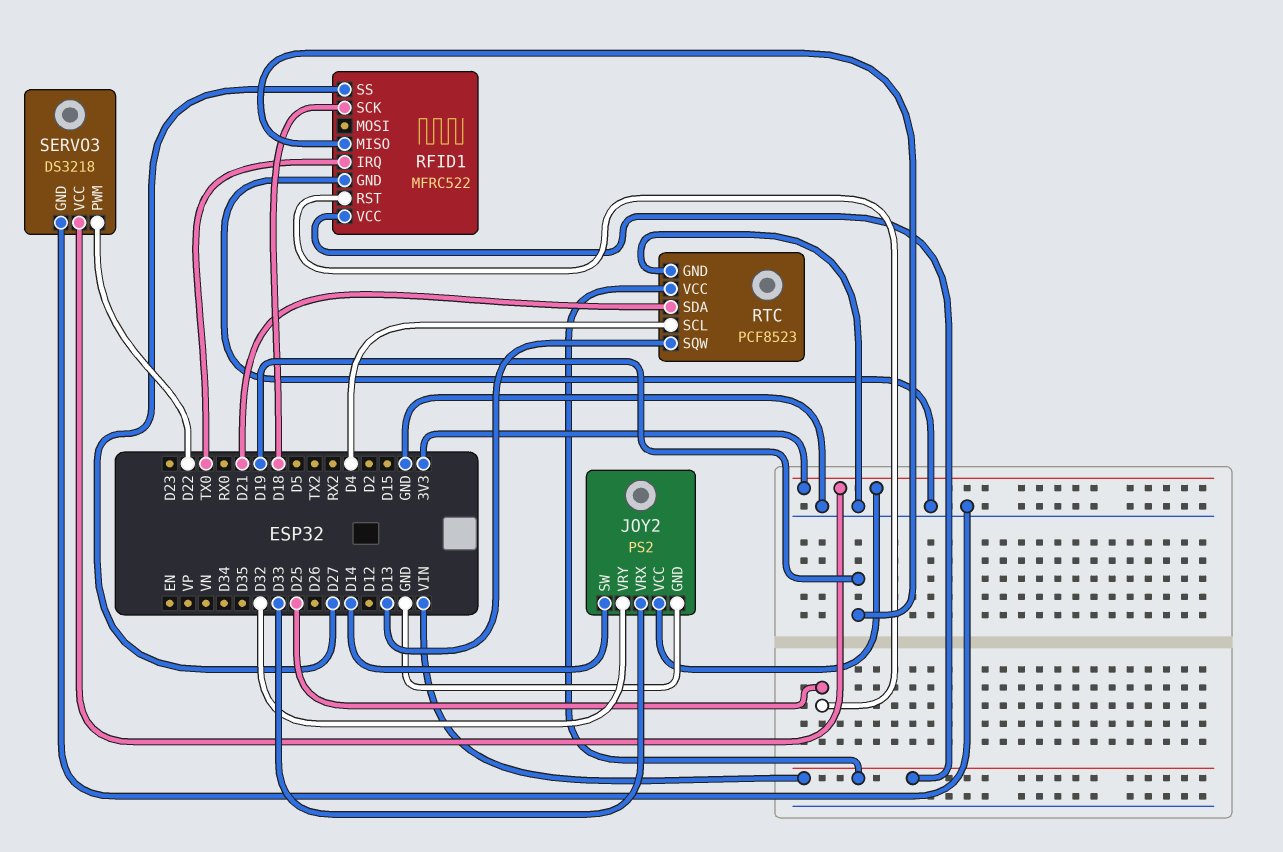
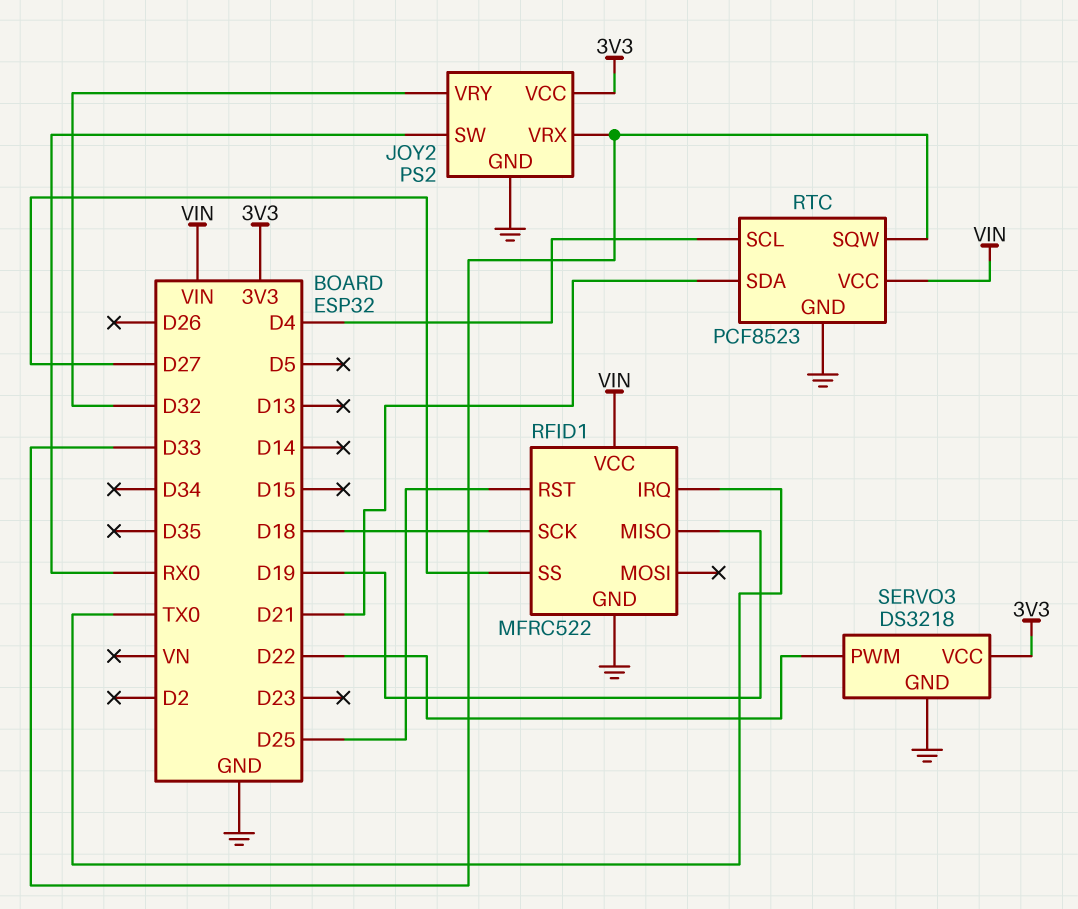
JOY2 pin SW: D14 -> RX0
RTC pin SQW: D13 -> D33

